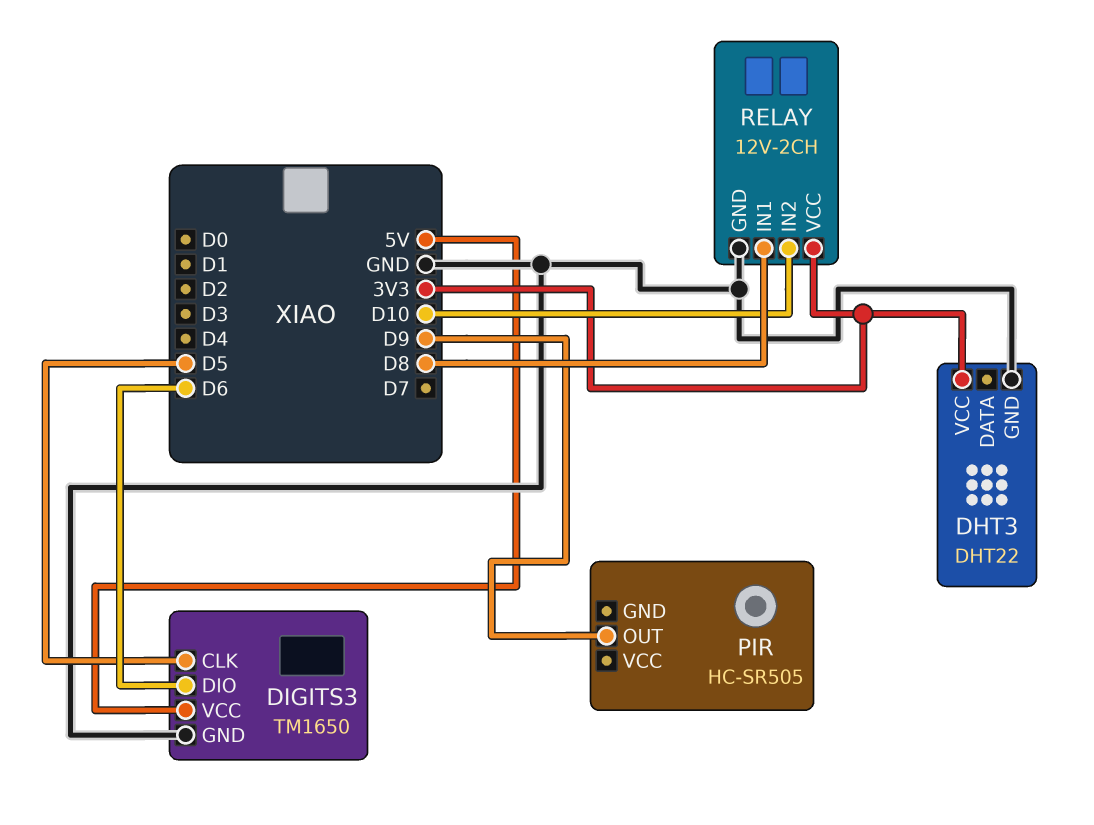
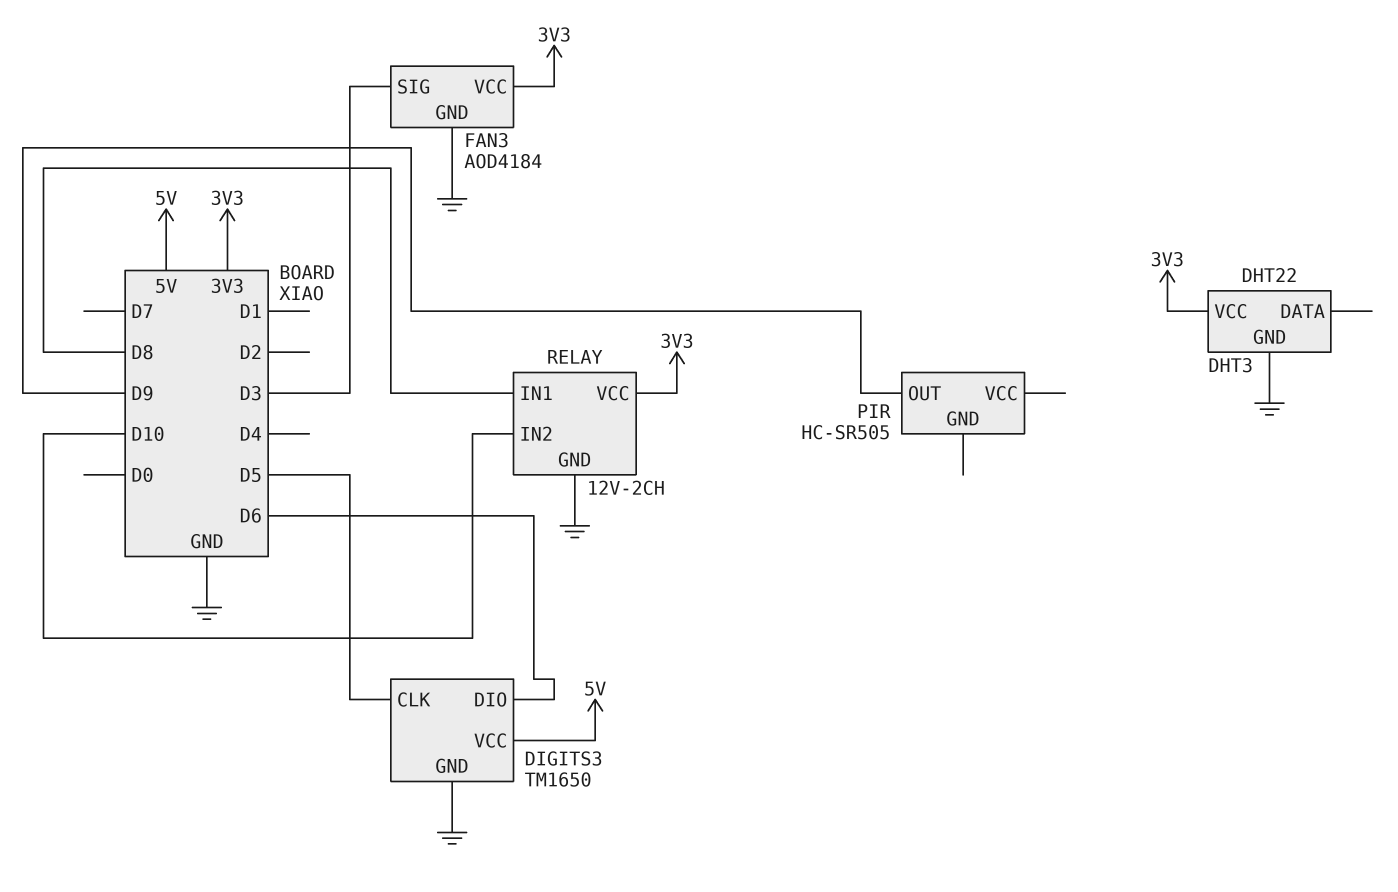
FAN3: none -> AOD4184
FAN3 pin GND: none -> GND
FAN3 pin SIG: none -> D3
FAN3 pin VCC: none -> 3V3

